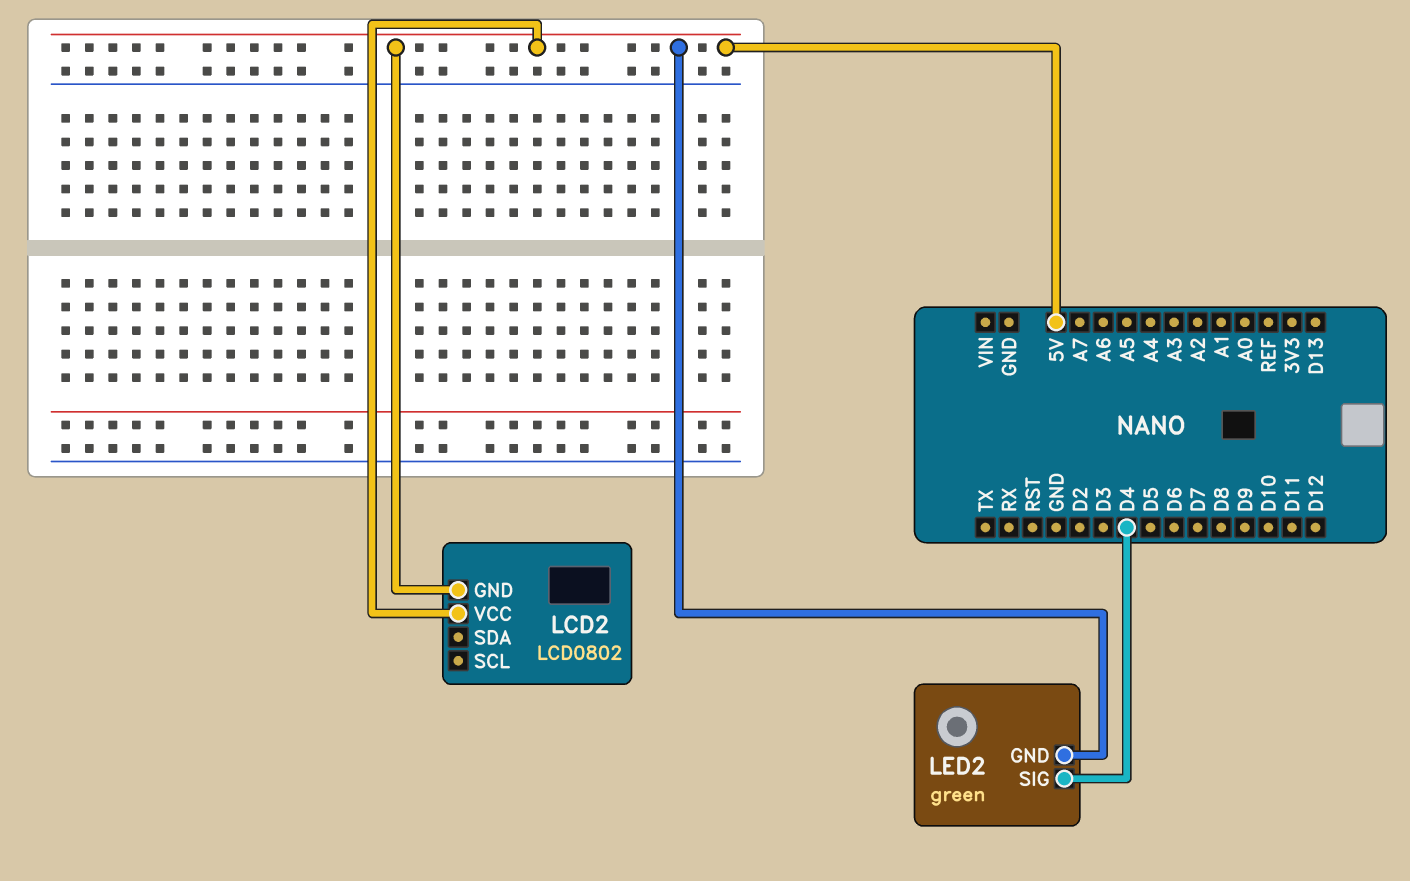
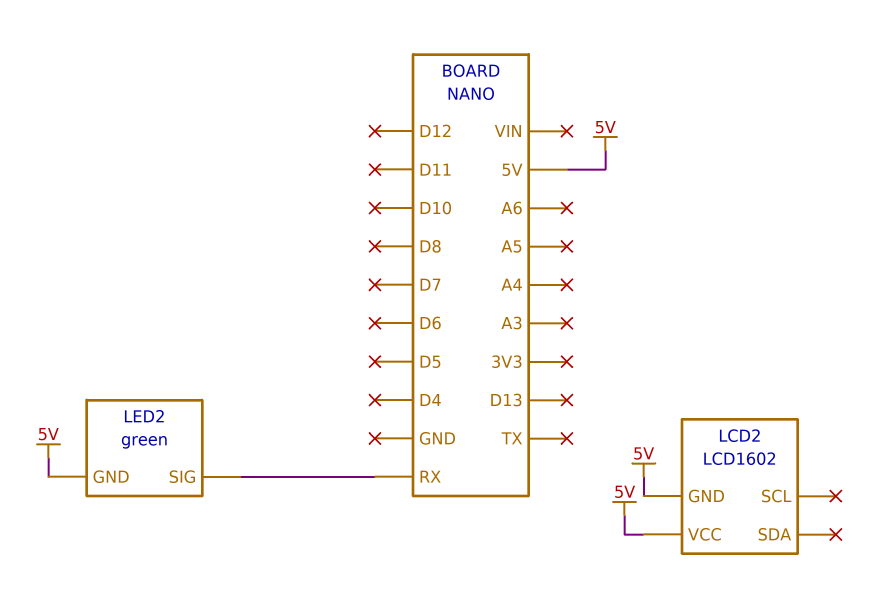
LCD2: LCD0802 -> LCD1602
LED2 pin SIG: D4 -> RX

